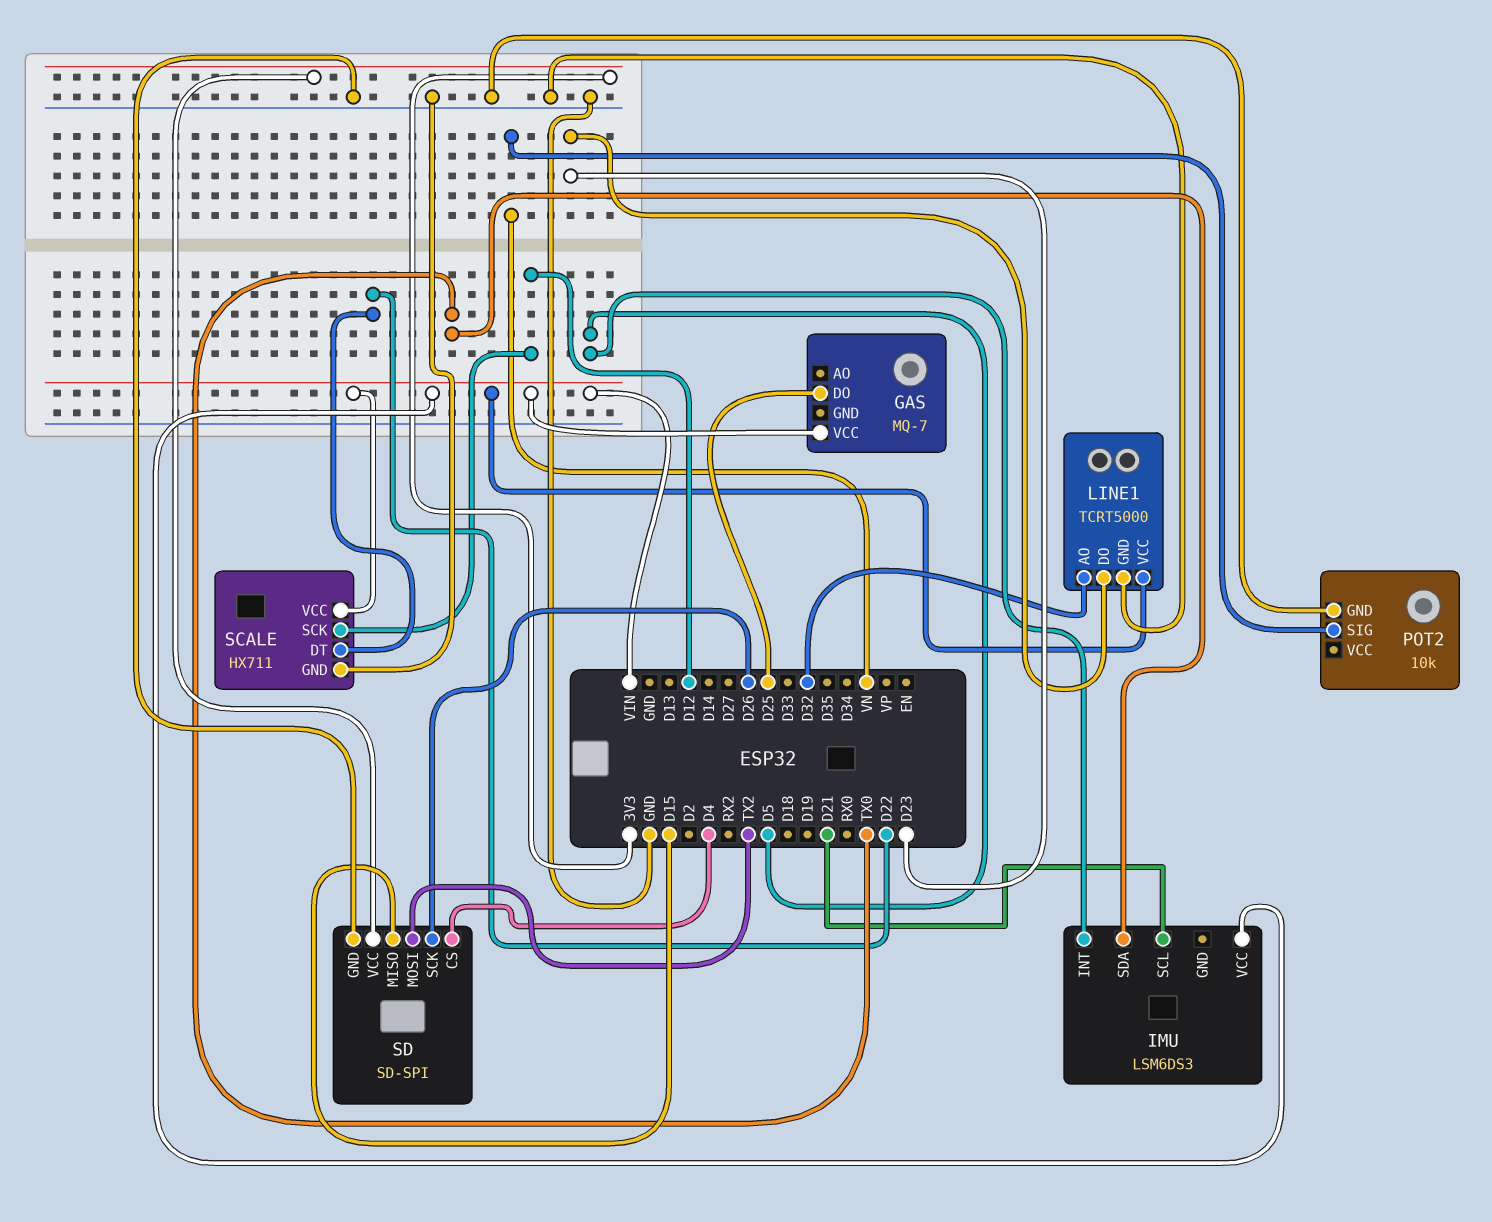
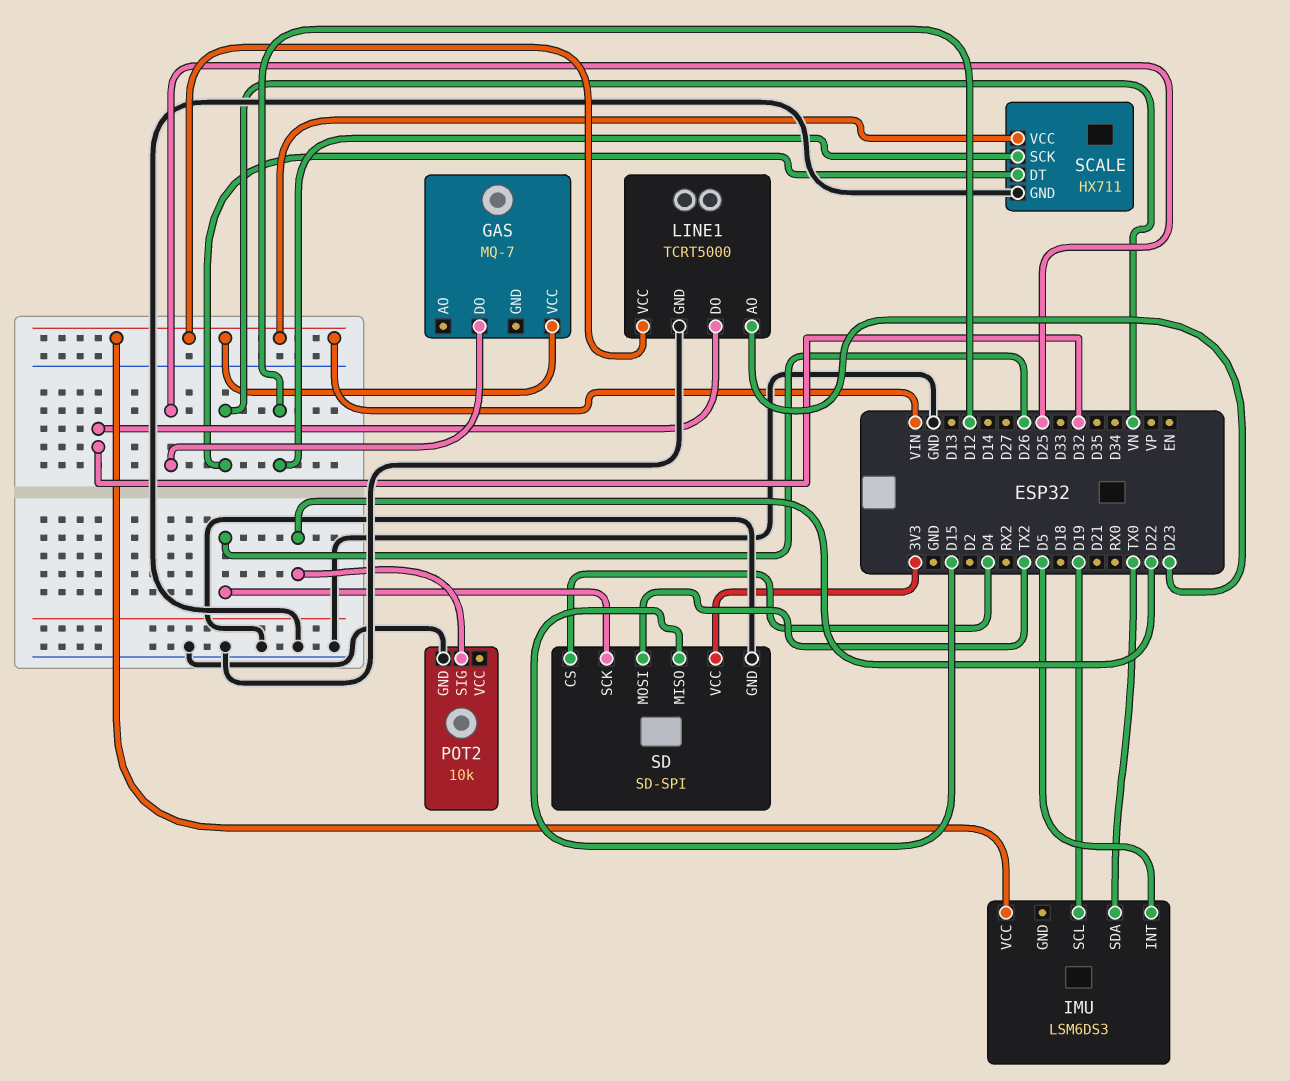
IMU pin SCL: D21 -> D19
LINE1 pin AO: D32 -> D23
LINE1 pin DO: D23 -> D32
POT2 pin SIG: VN -> D22
SCALE pin DT: D22 -> VN

